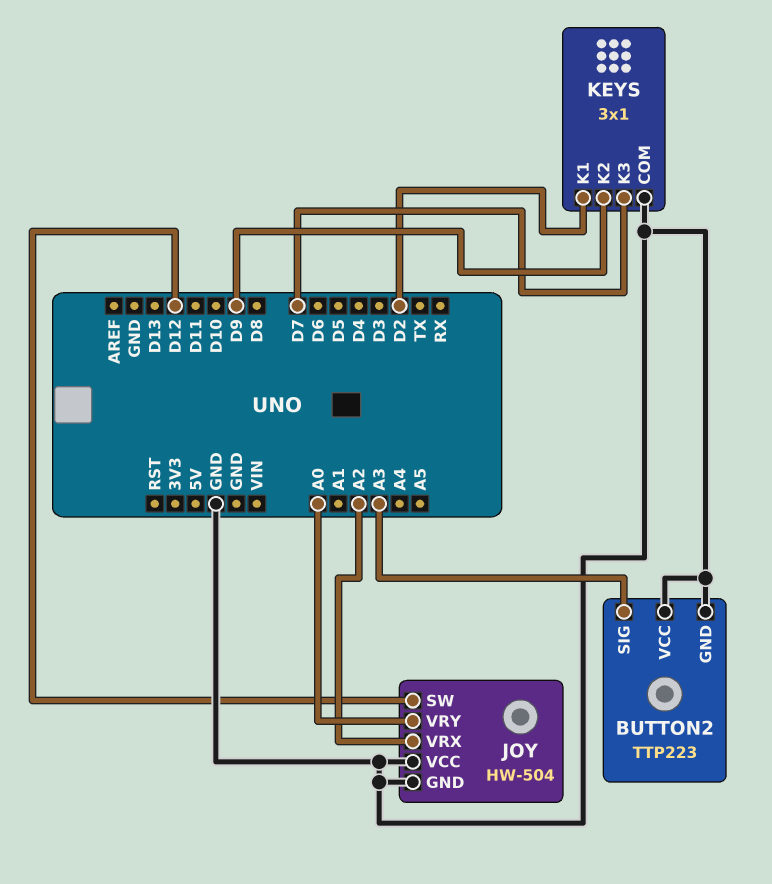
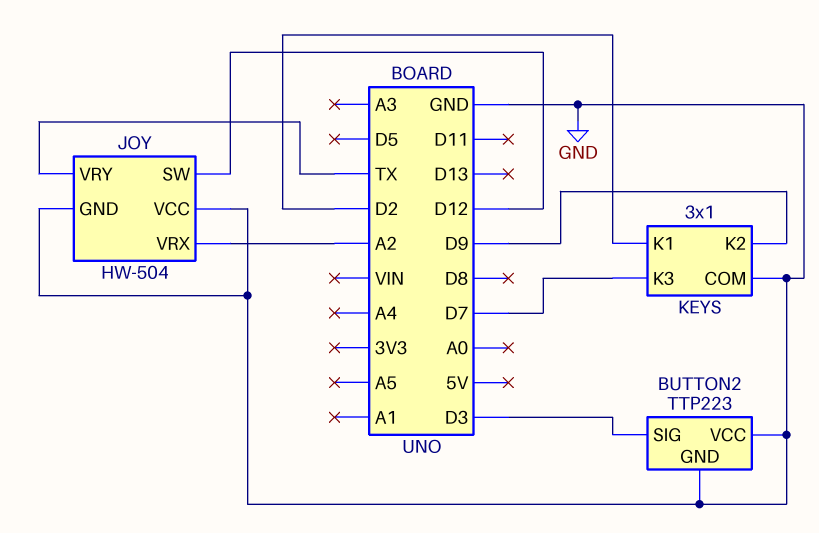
BUTTON2 pin SIG: A3 -> D3
JOY pin VRY: A0 -> TX

